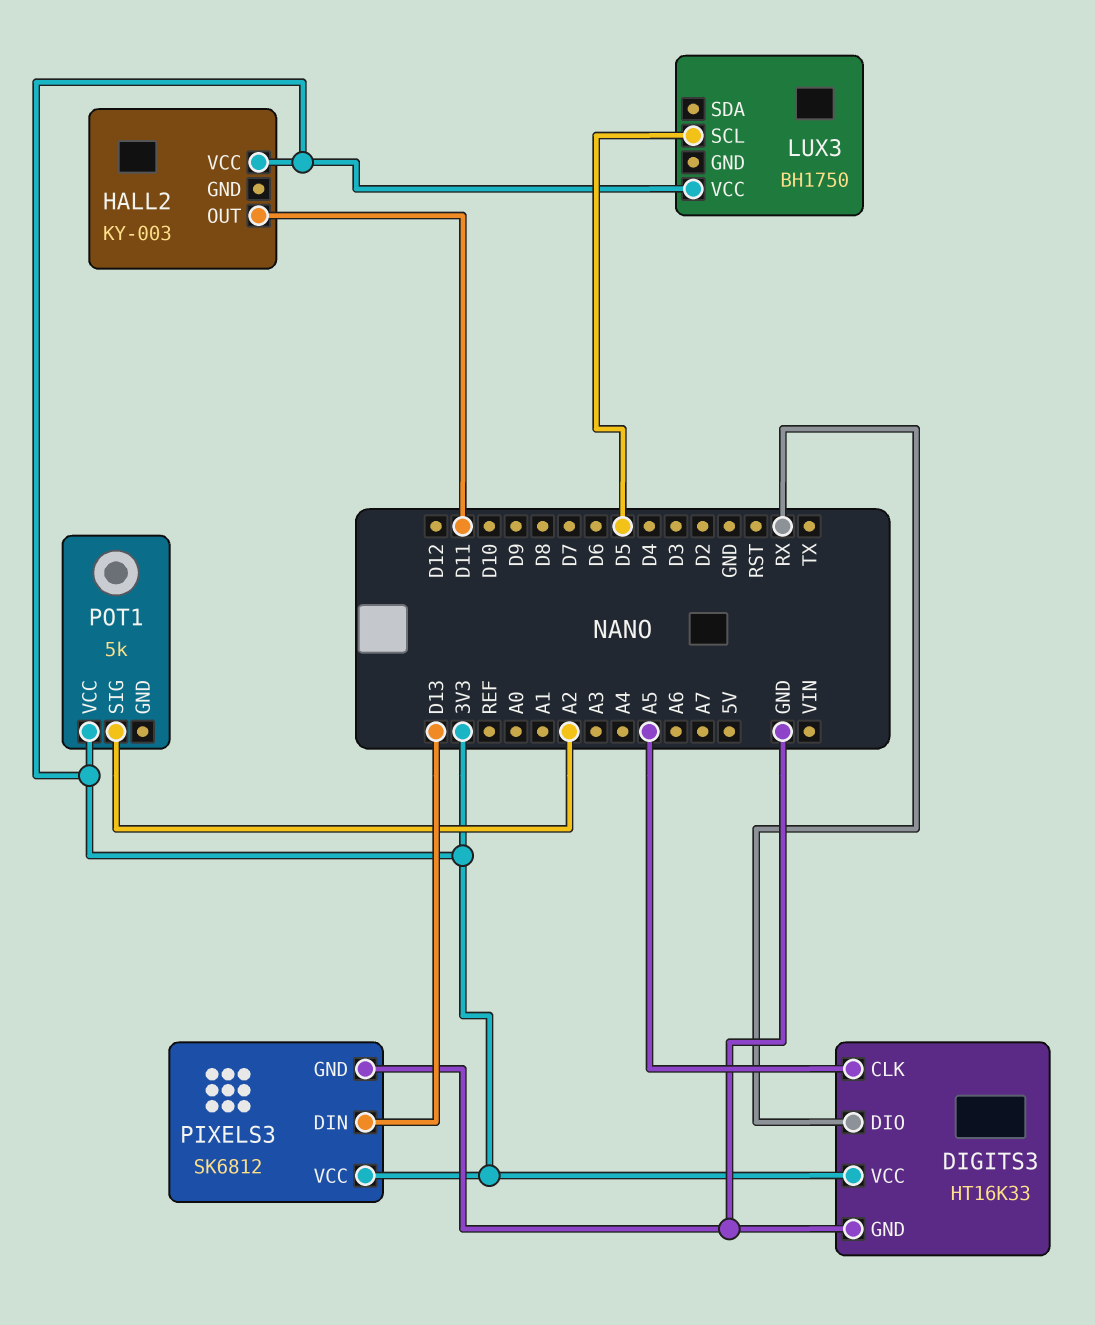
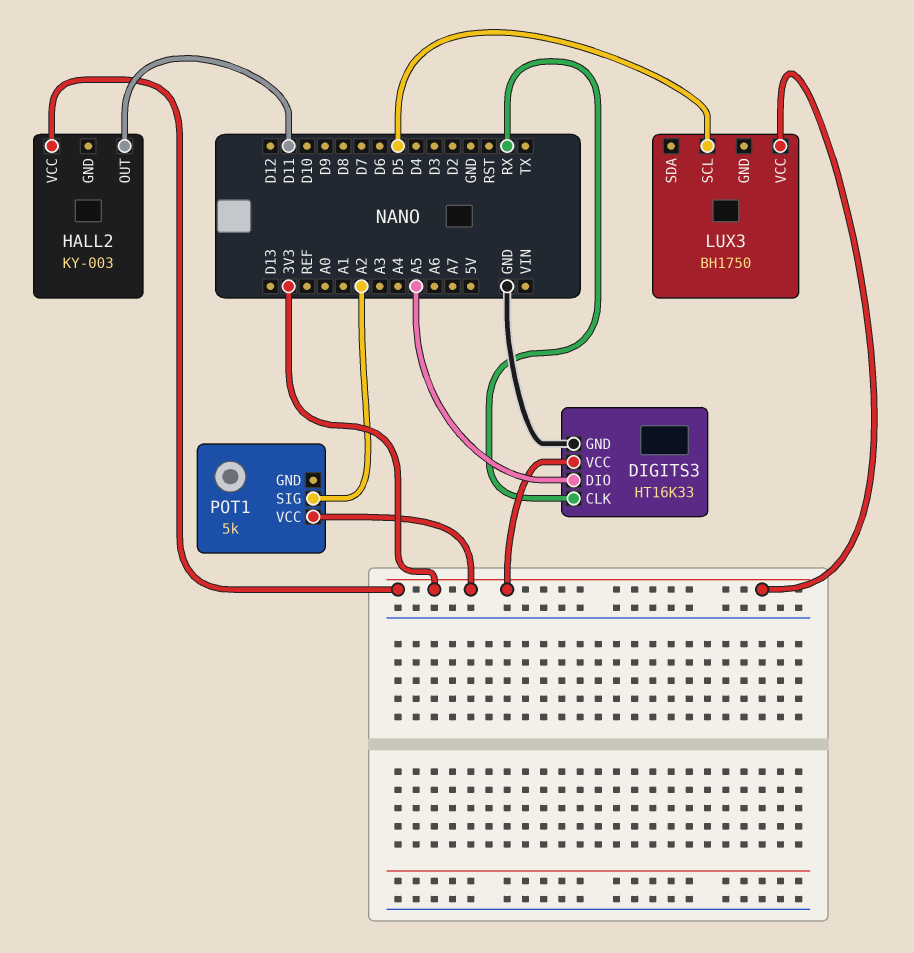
DIGITS3 pin CLK: A5 -> RX
DIGITS3 pin DIO: RX -> A5
PIXELS3: SK6812 -> none
PIXELS3 pin DIN: D13 -> none
PIXELS3 pin GND: GND -> none
PIXELS3 pin VCC: 3V3 -> none

